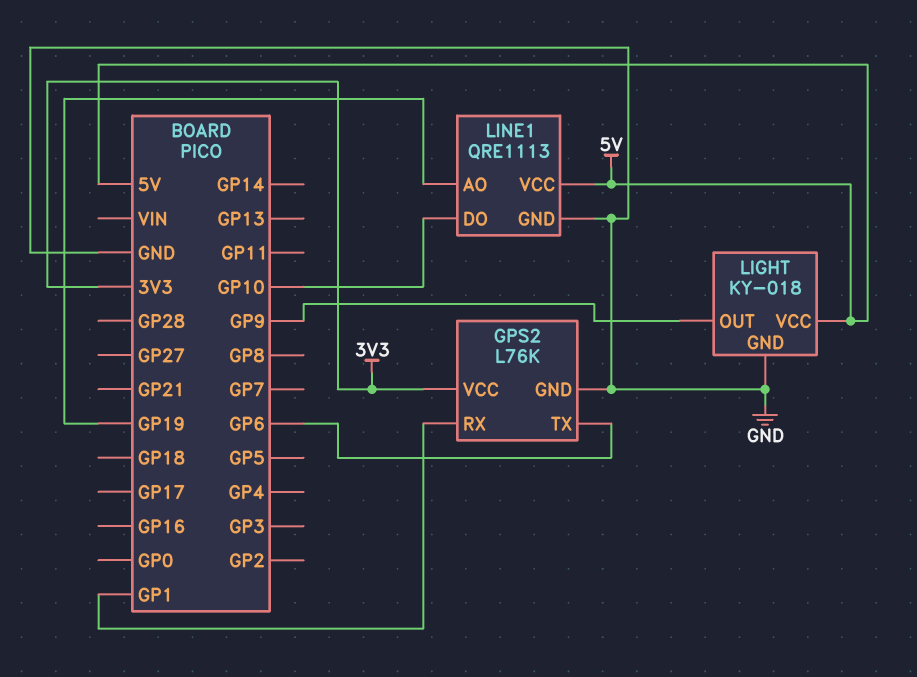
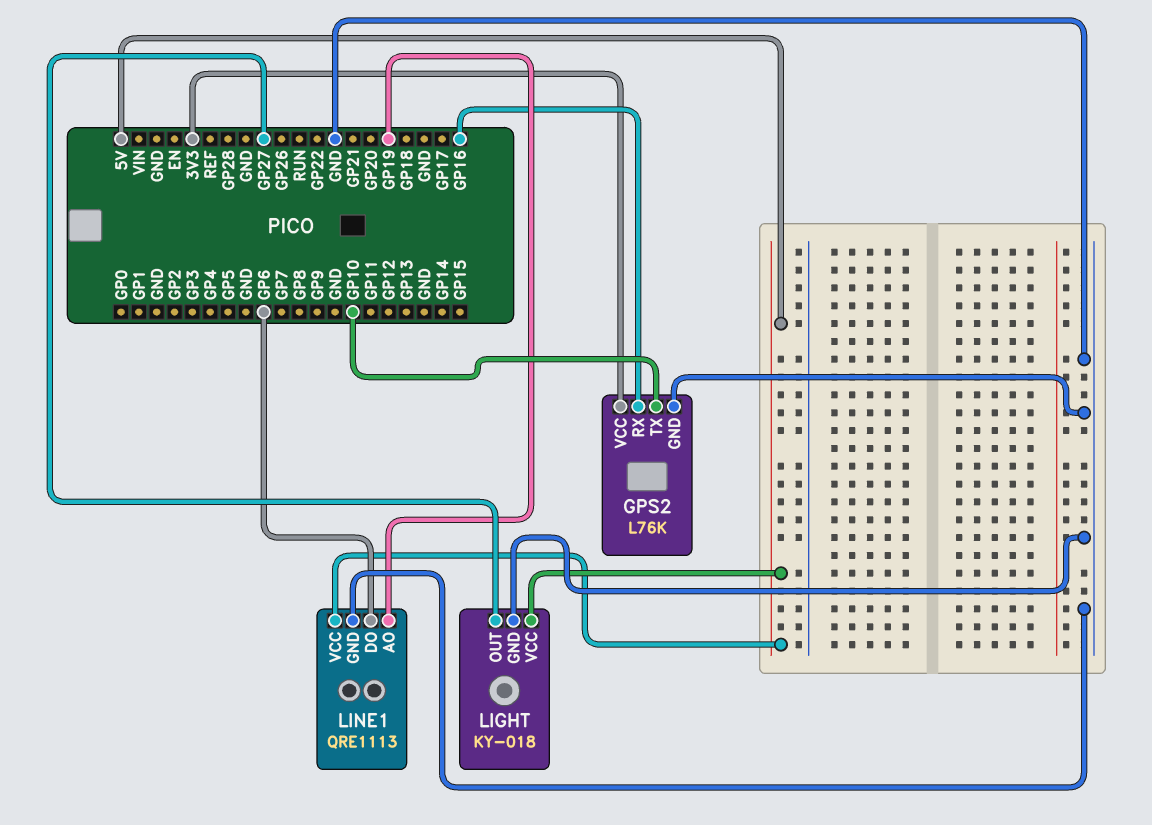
GPS2 pin RX: GP1 -> GP16
GPS2 pin TX: GP6 -> GP10
LIGHT pin OUT: GP9 -> GP27
LINE1 pin DO: GP10 -> GP6

